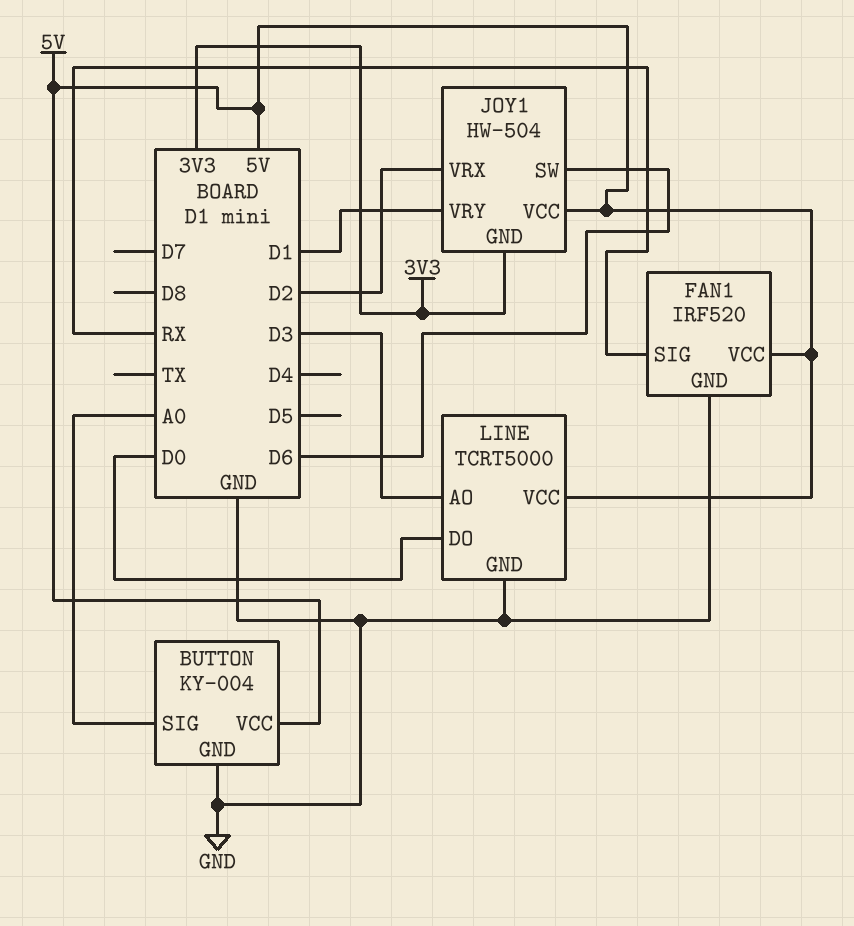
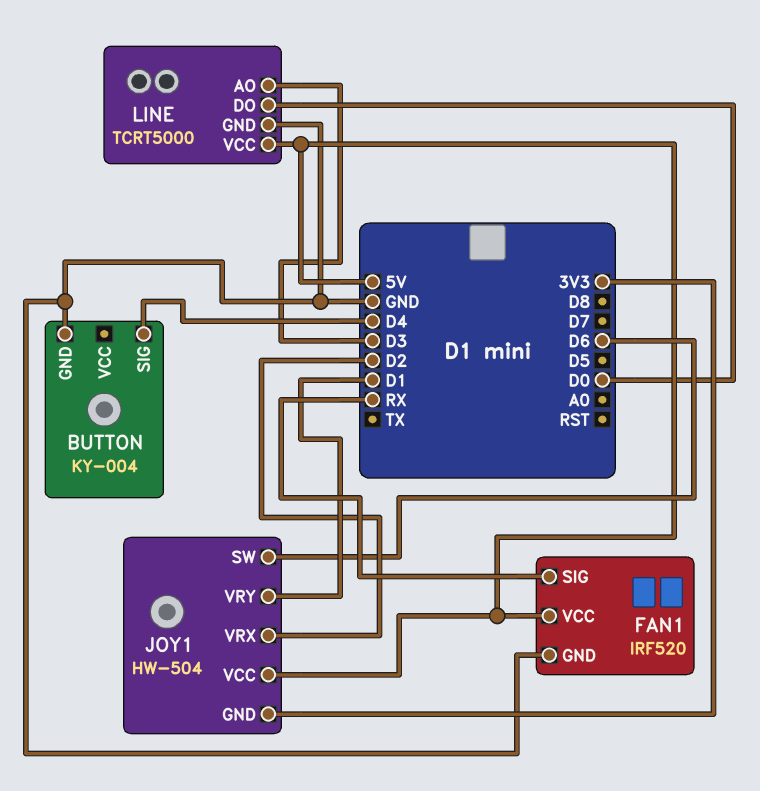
BUTTON pin SIG: A0 -> D4
BUTTON pin VCC: 5V -> none

